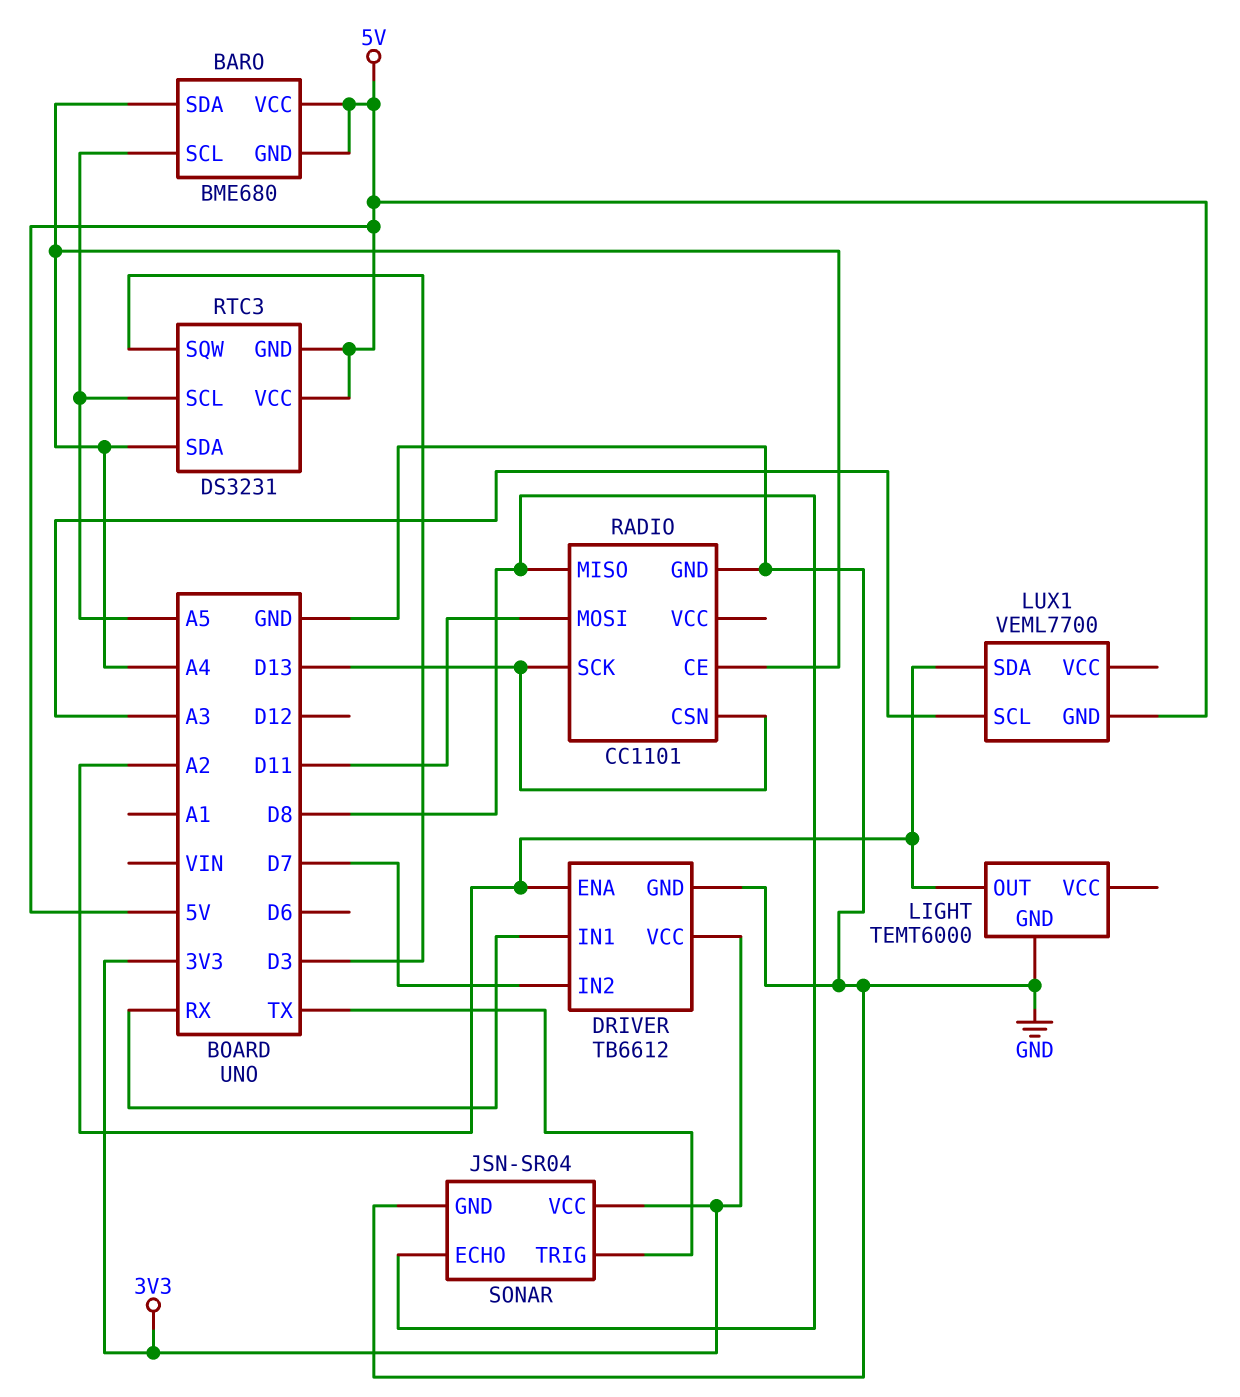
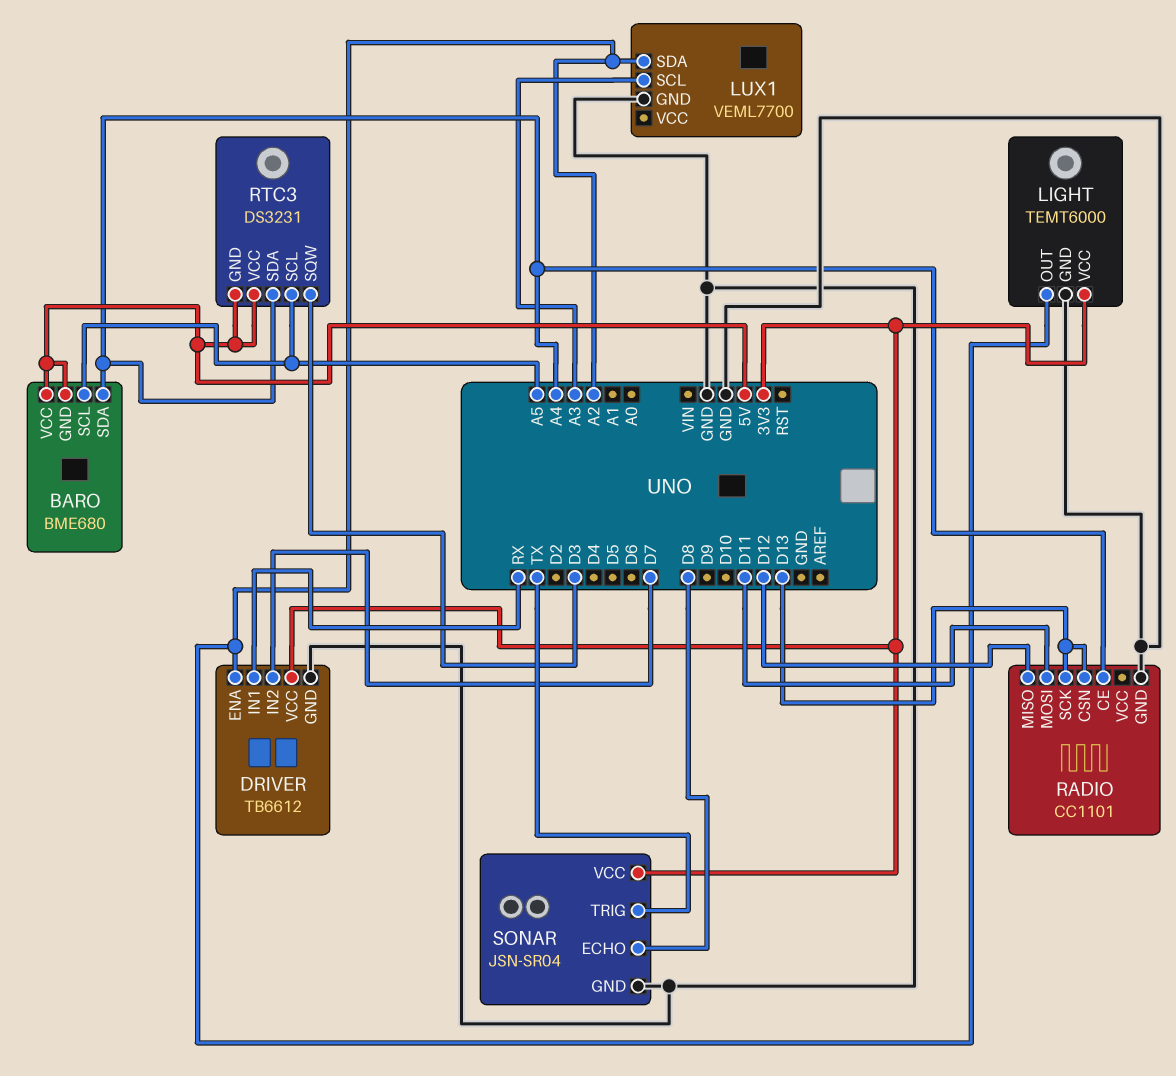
LIGHT pin VCC: none -> 3V3
LUX1 pin GND: 5V -> GND
RADIO pin MISO: D8 -> D12

